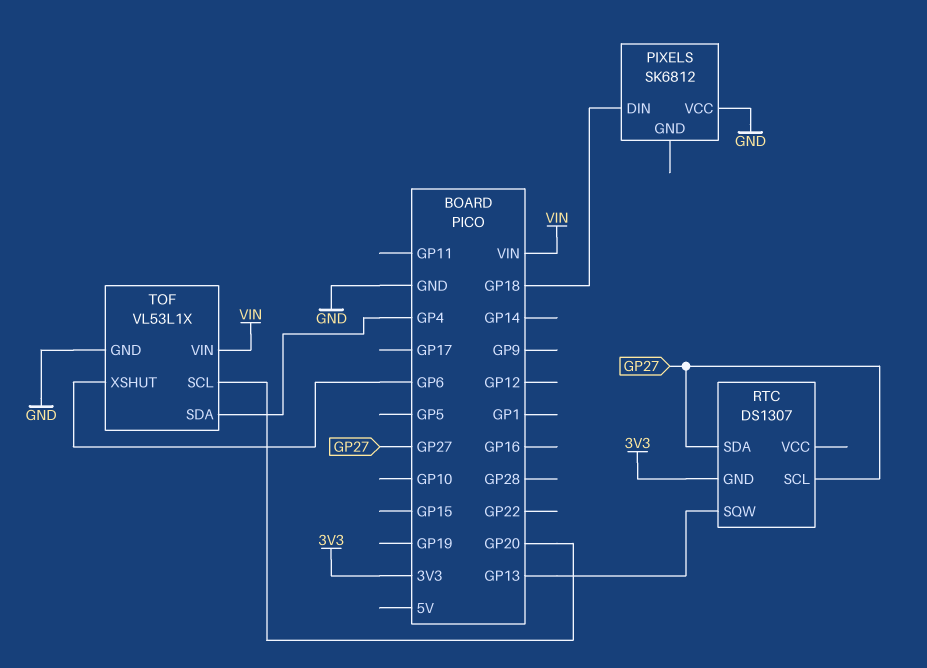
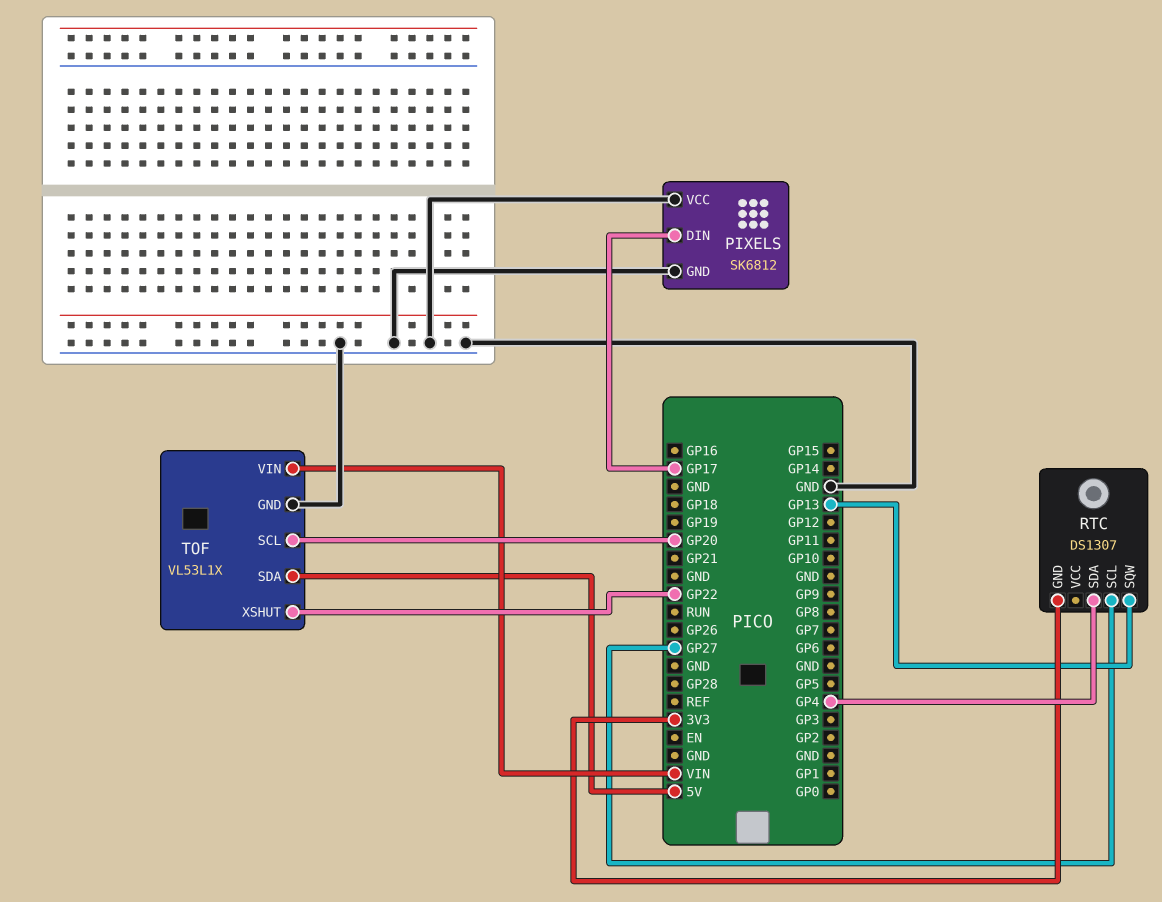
PIXELS pin DIN: GP18 -> GP17
PIXELS pin GND: none -> GND
RTC pin SDA: GP27 -> GP4
TOF pin SDA: GP4 -> 5V
TOF pin XSHUT: GP6 -> GP22

